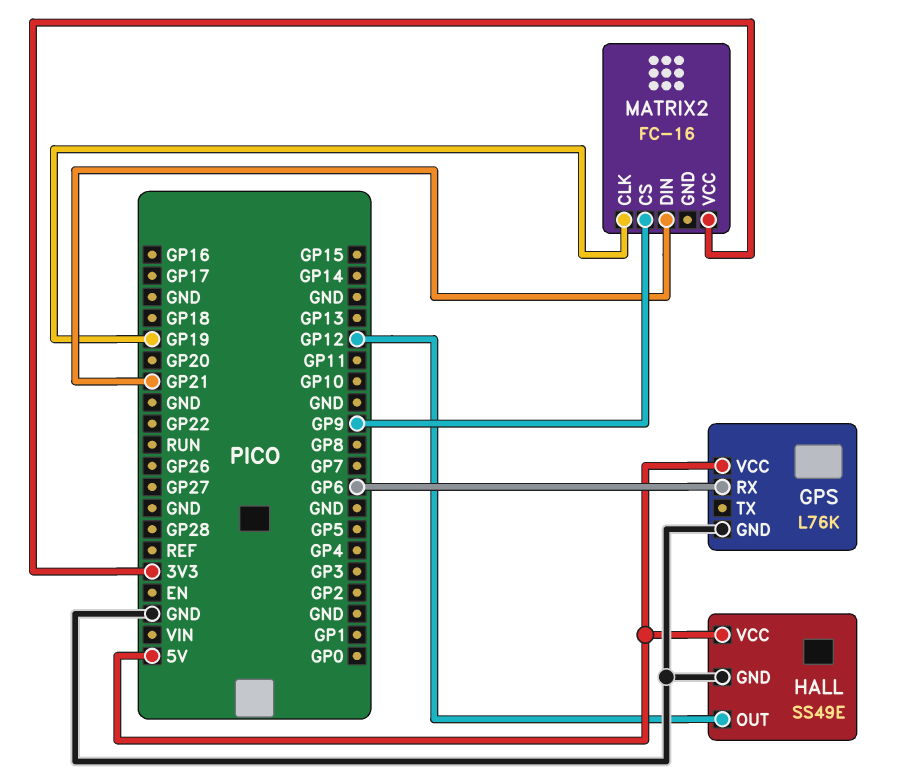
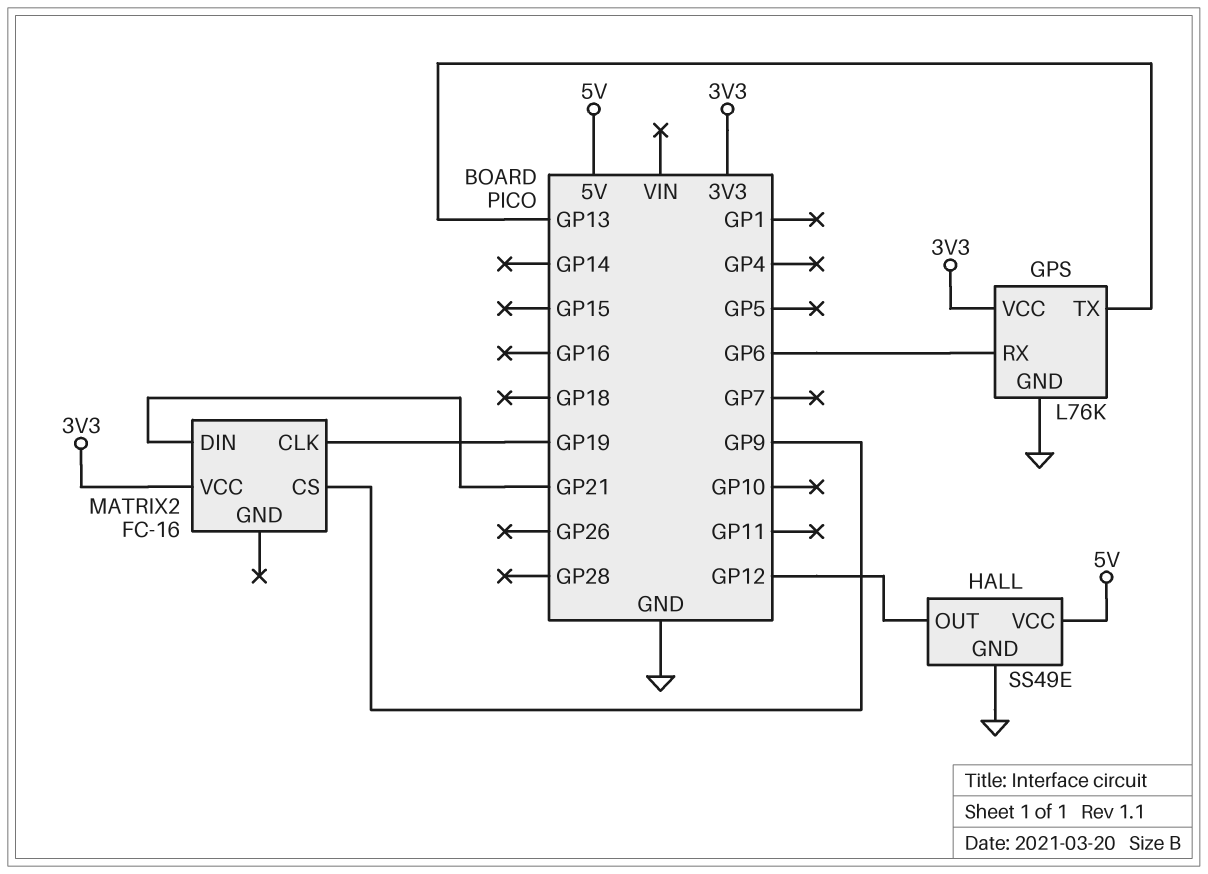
GPS pin TX: none -> GP13
GPS pin VCC: 5V -> 3V3

